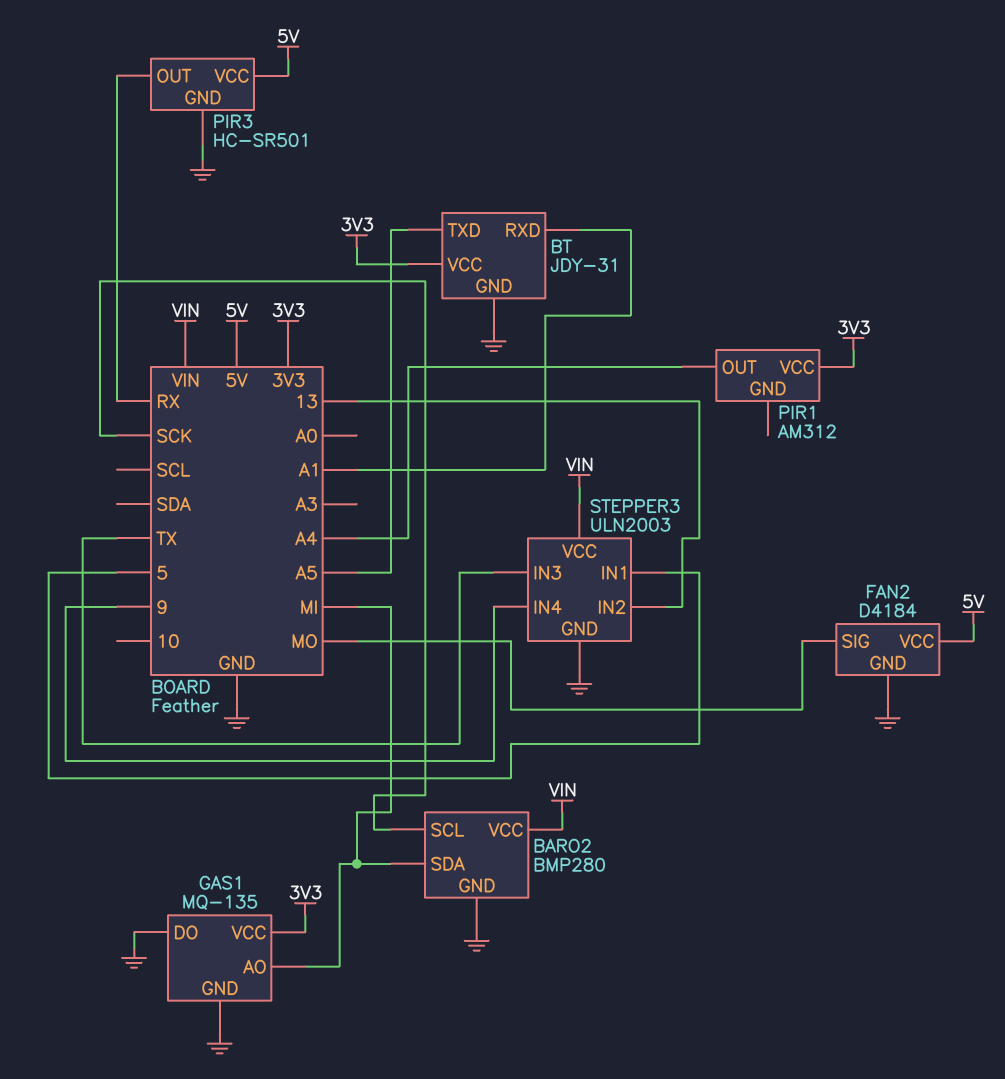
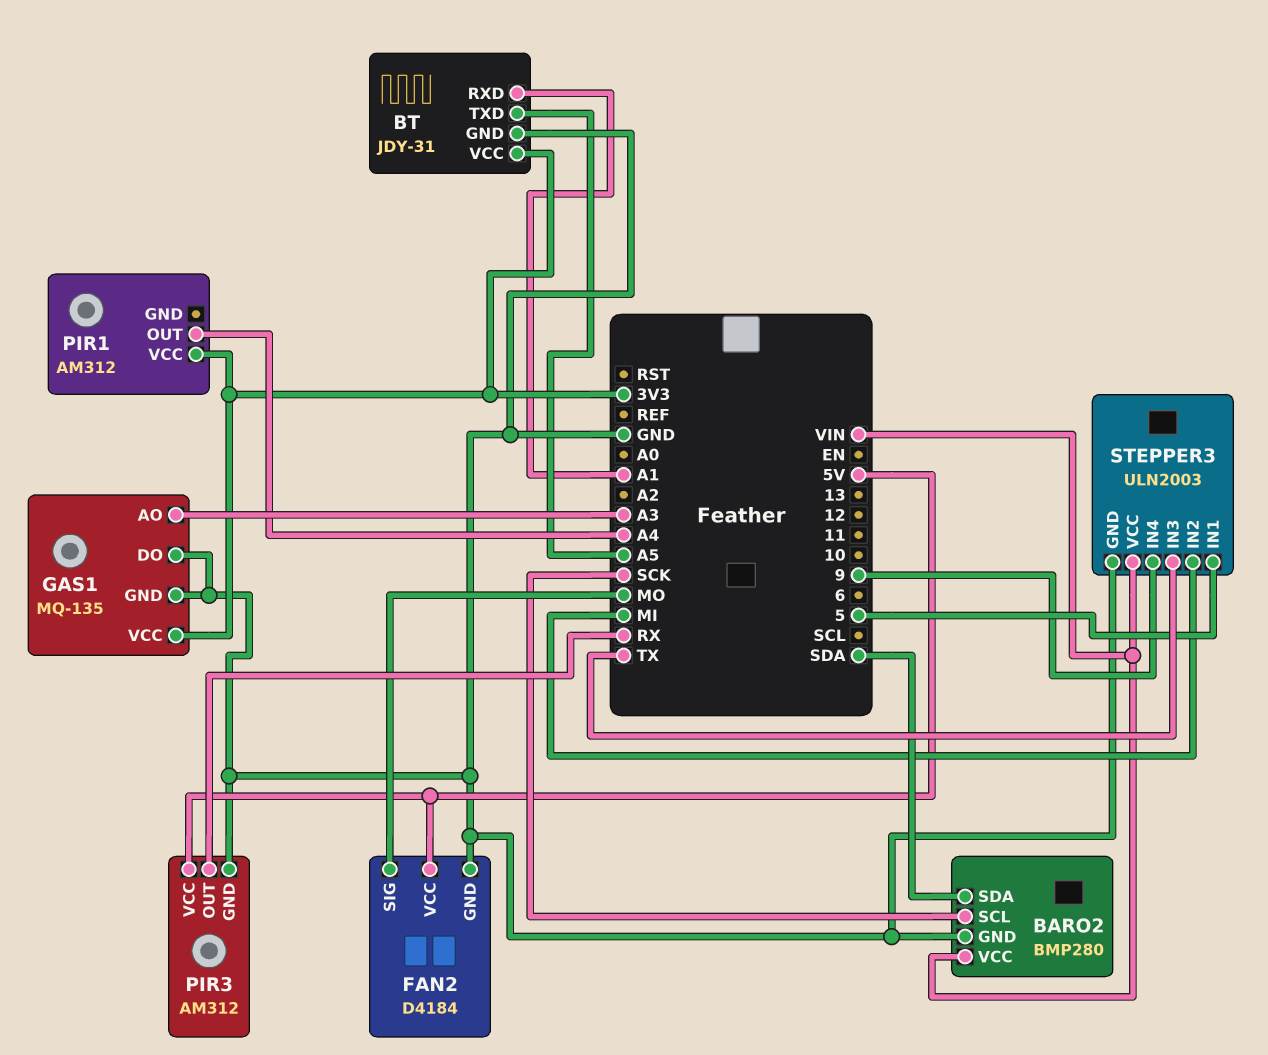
BARO2 pin SDA: MI -> SDA
GAS1 pin AO: MI -> A3
PIR3: HC-SR501 -> AM312
STEPPER3 pin IN2: 13 -> MI

